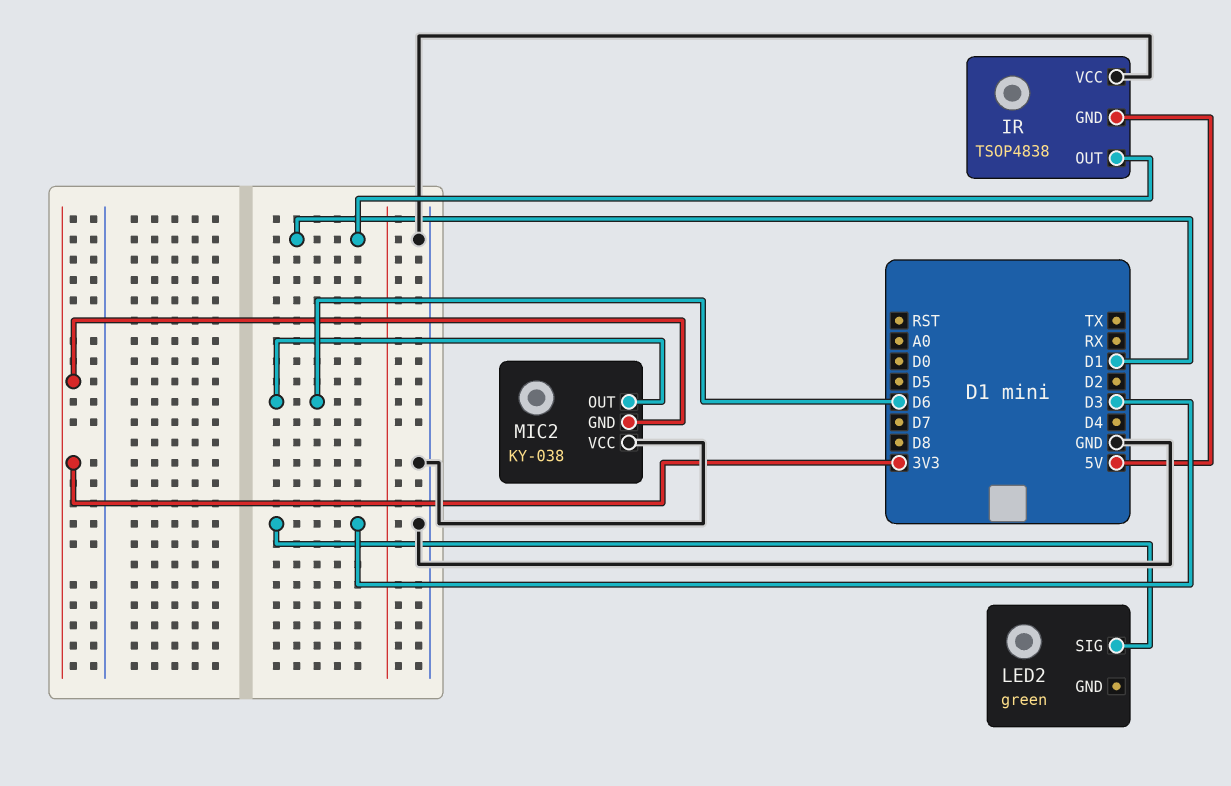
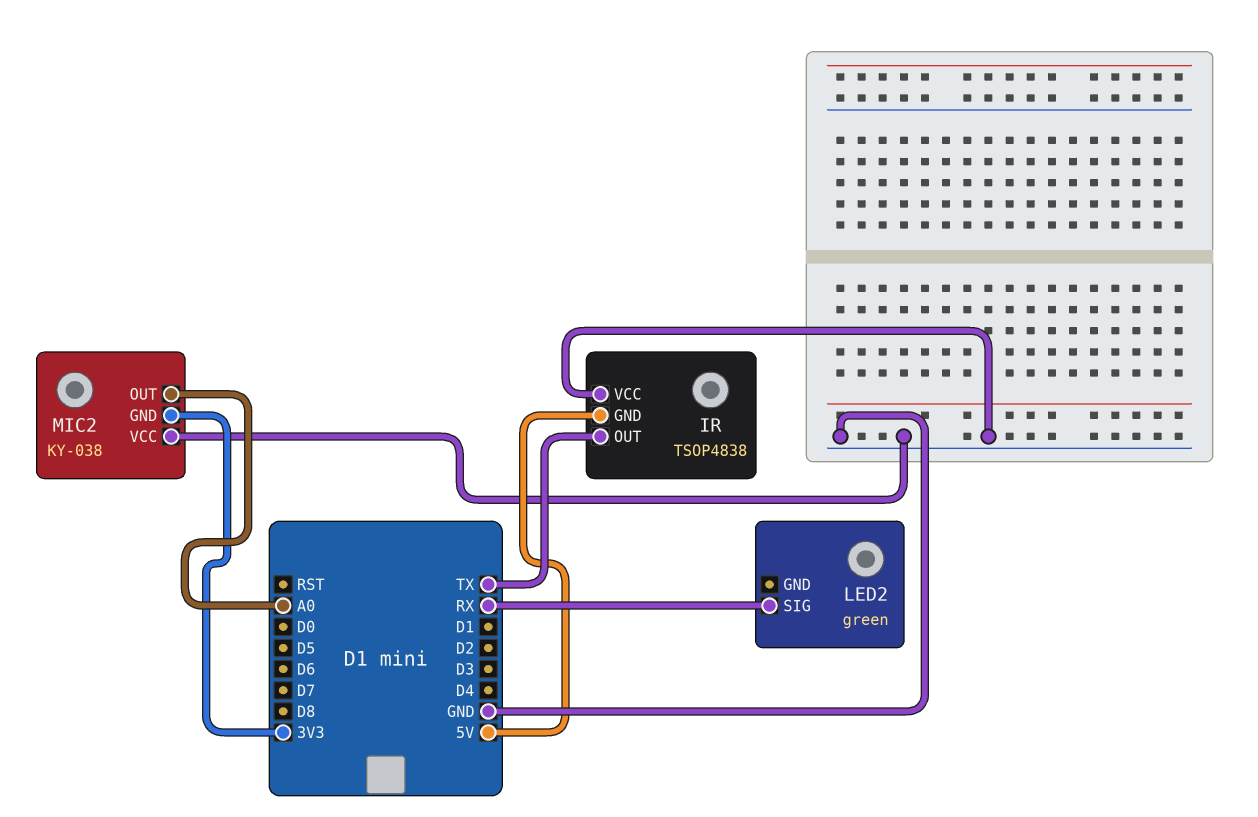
IR pin OUT: D1 -> TX
LED2 pin SIG: D3 -> RX
MIC2 pin OUT: D6 -> A0

